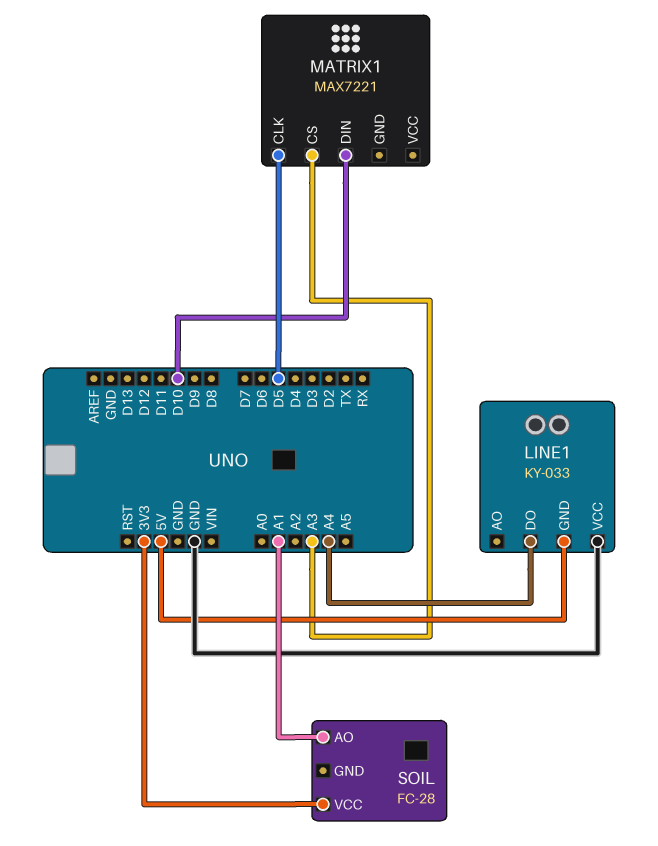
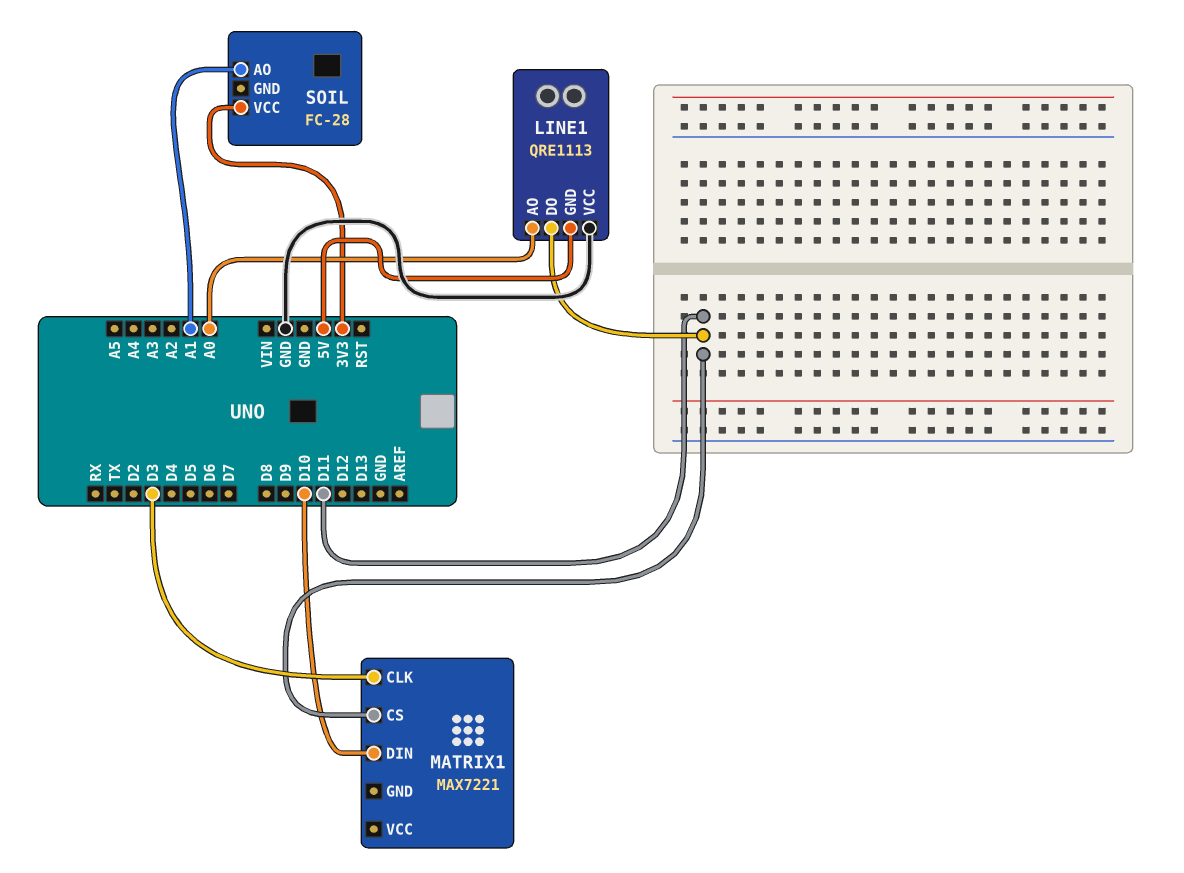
LINE1: KY-033 -> QRE1113
LINE1 pin AO: none -> A0
LINE1 pin DO: A4 -> D11
MATRIX1 pin CLK: D5 -> D3
MATRIX1 pin CS: A3 -> D11

